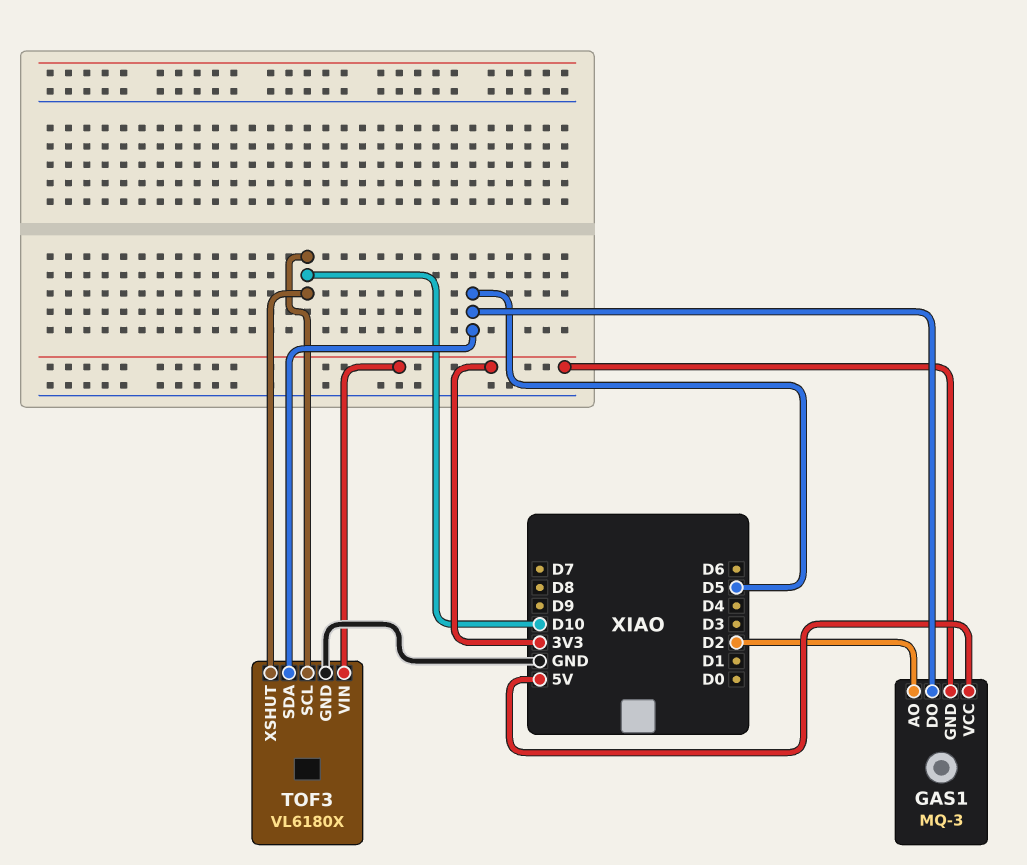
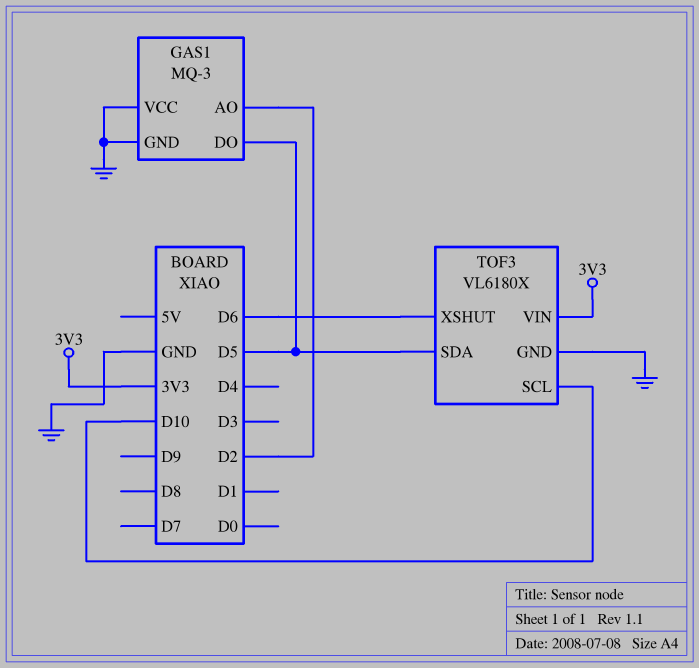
GAS1 pin GND: 3V3 -> GND
GAS1 pin VCC: 5V -> GND
TOF3 pin XSHUT: D10 -> D6

